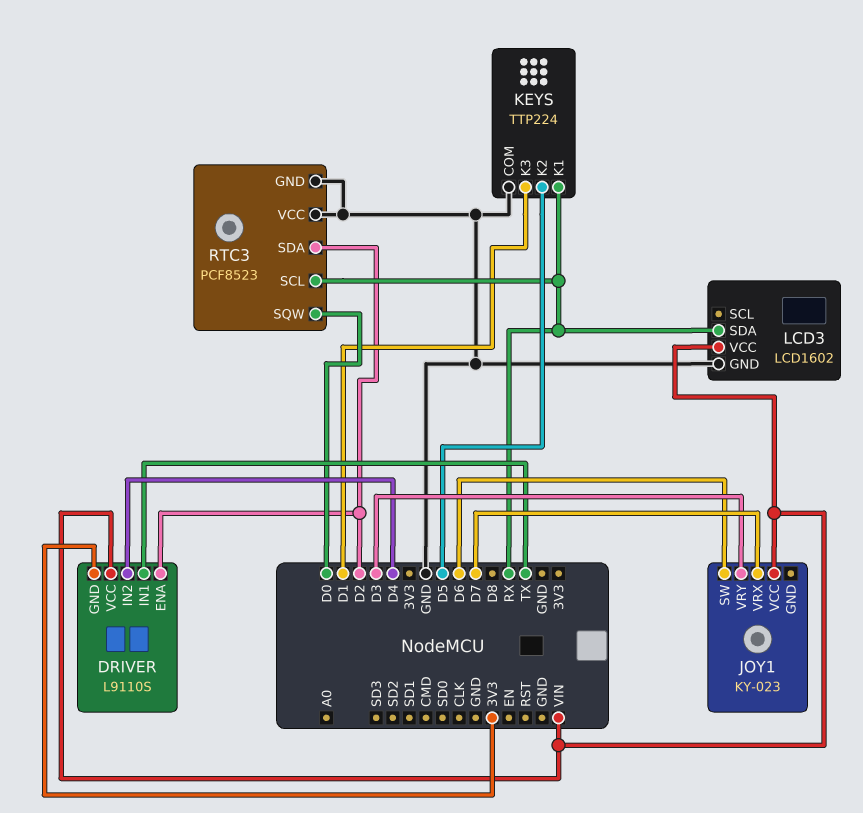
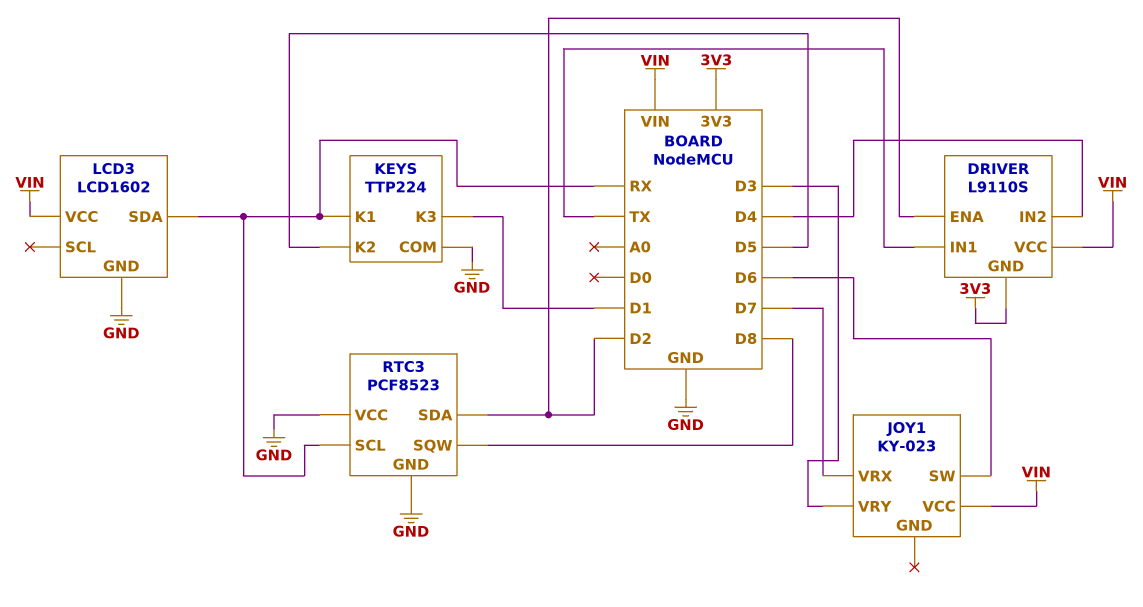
RTC3 pin SQW: D0 -> D8

